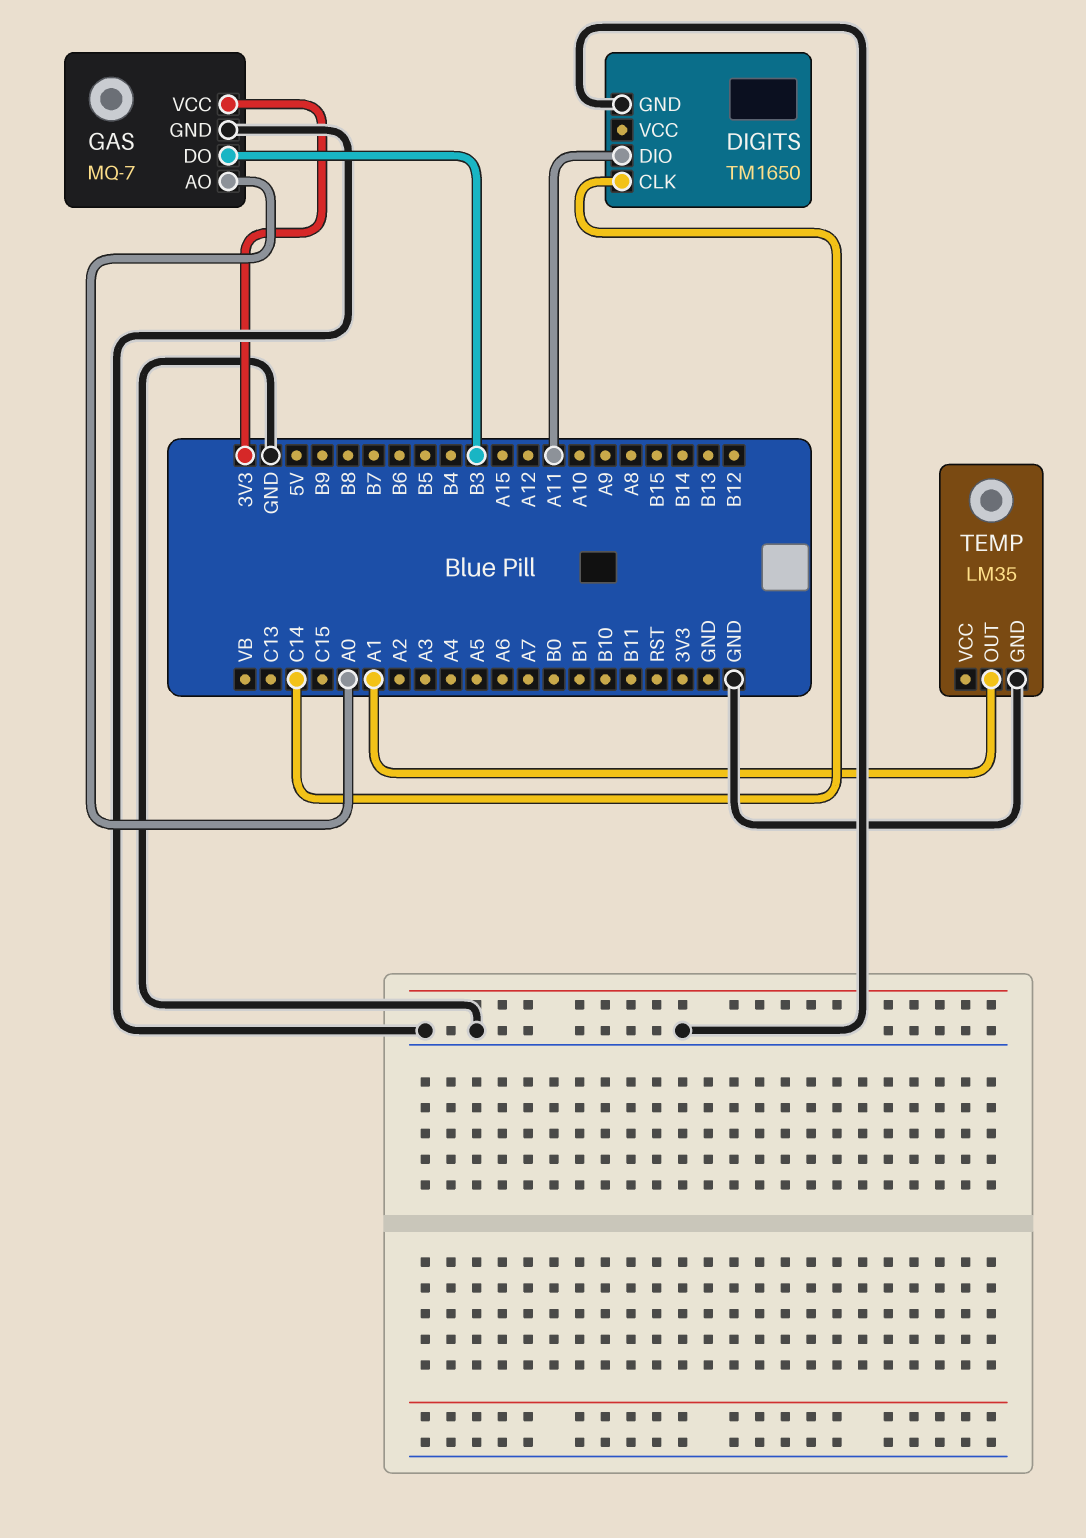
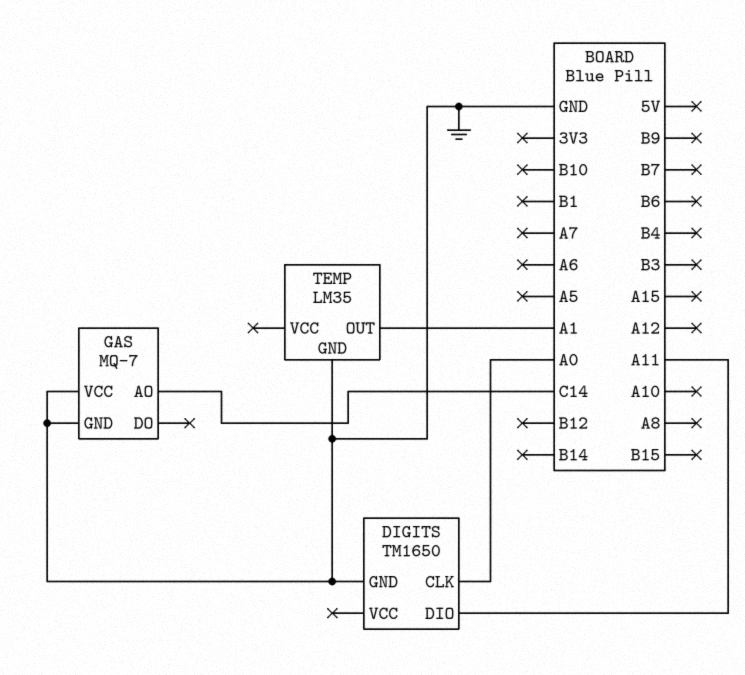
DIGITS pin CLK: C14 -> A0
GAS pin AO: A0 -> C14
GAS pin DO: B3 -> none
GAS pin VCC: 3V3 -> GND

